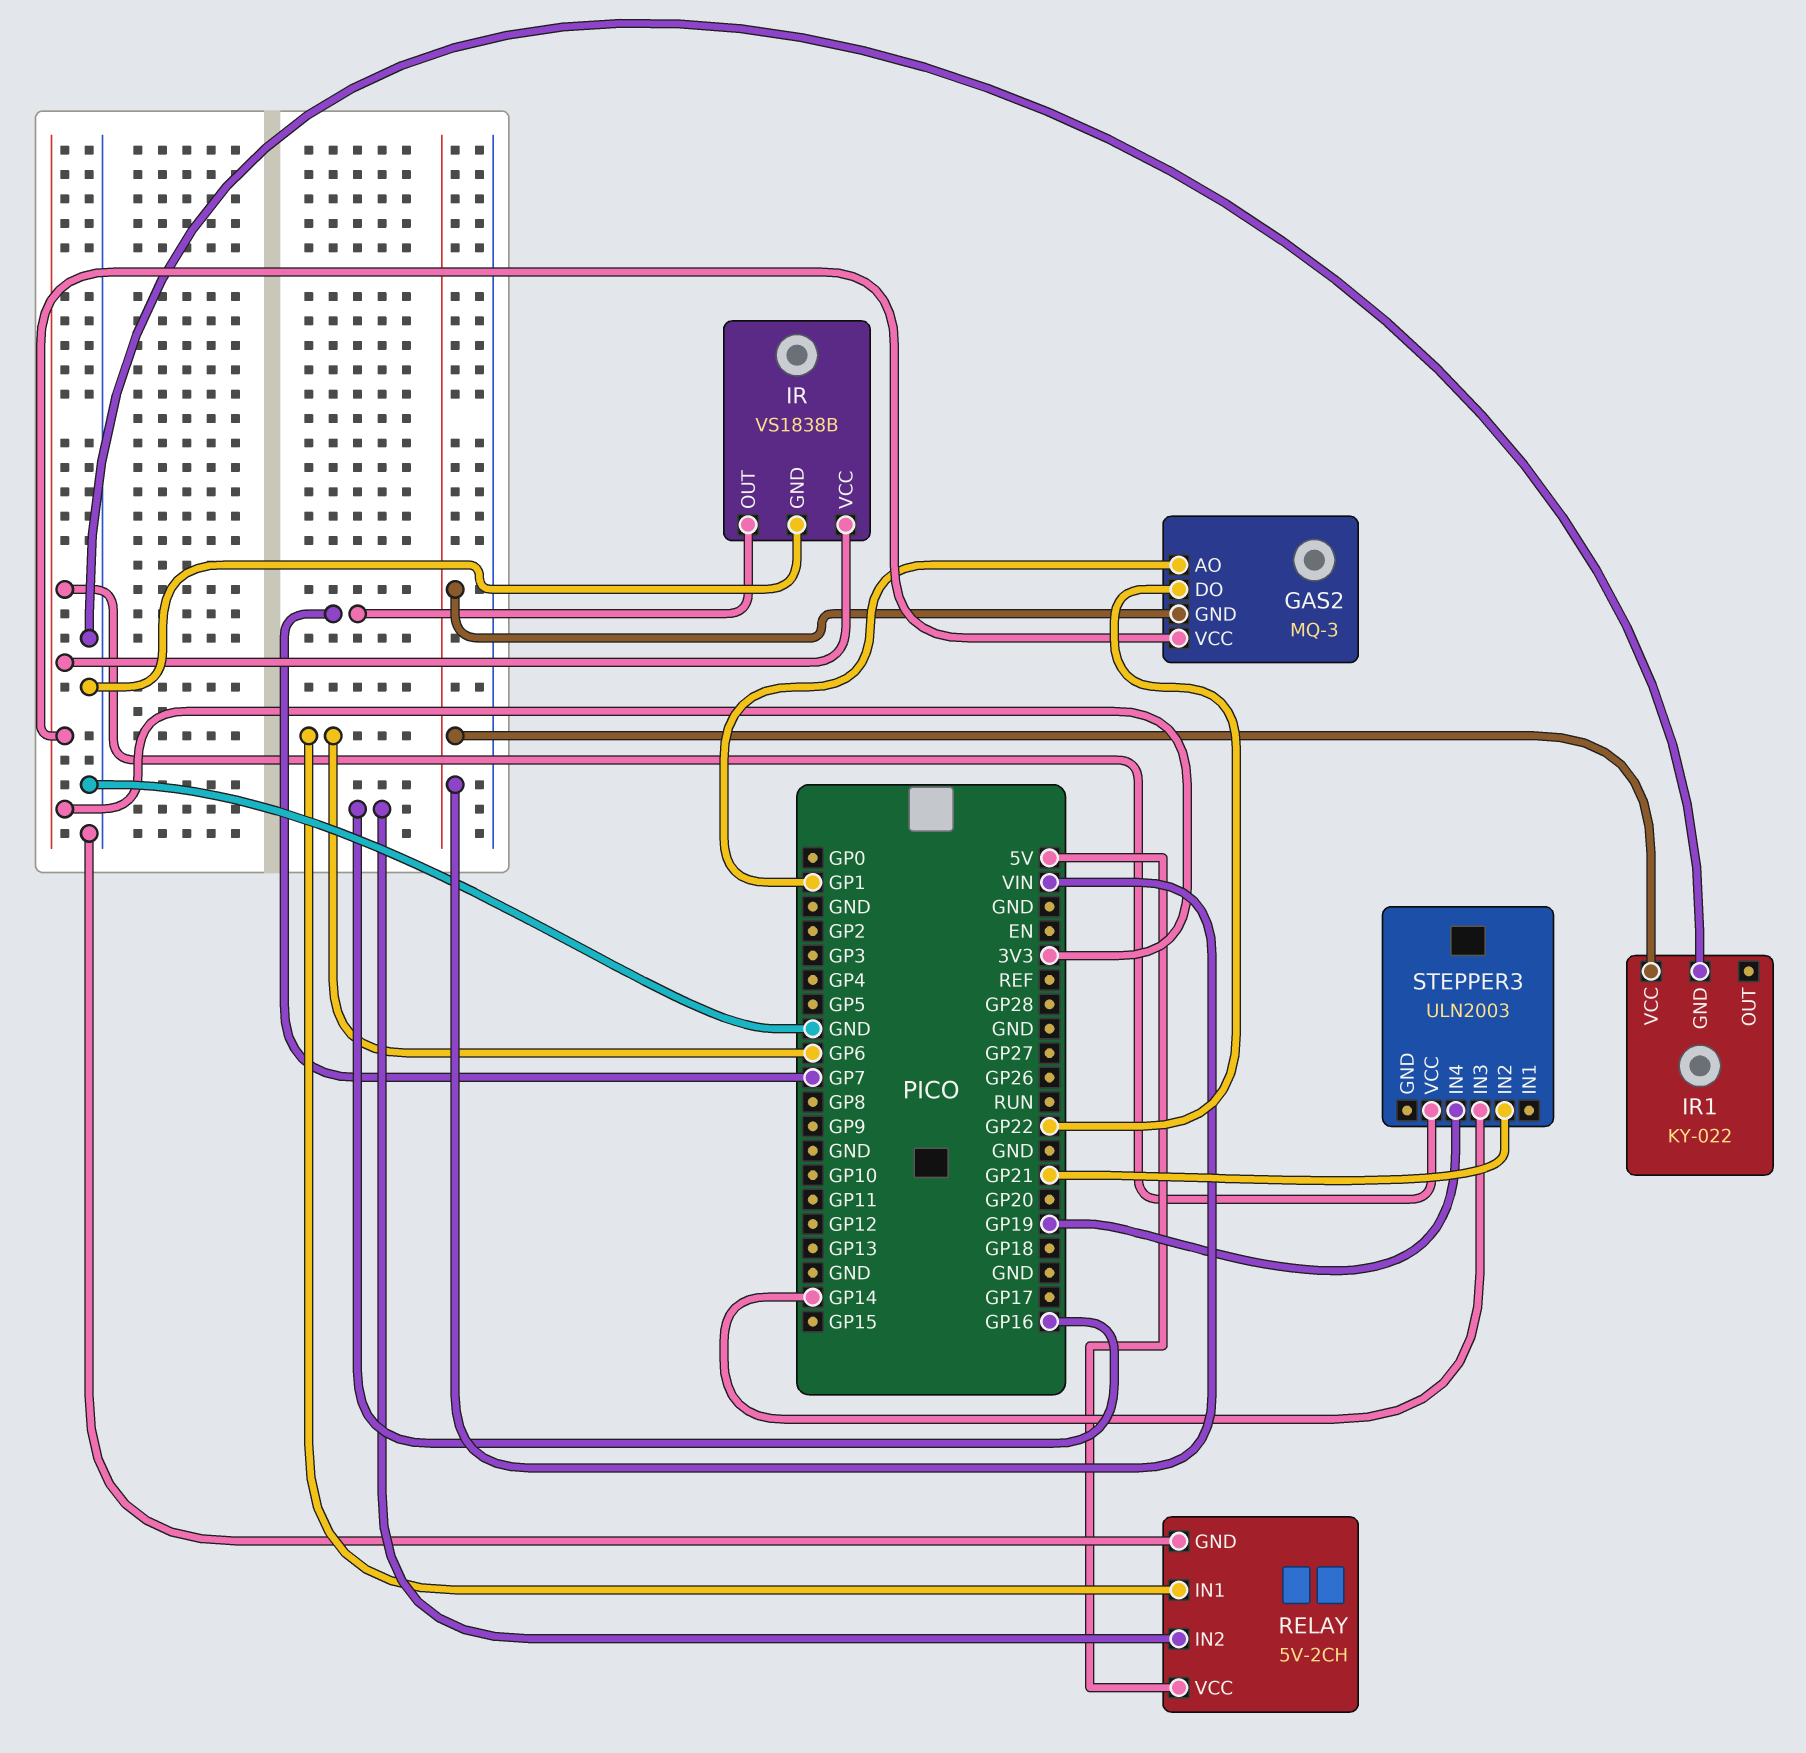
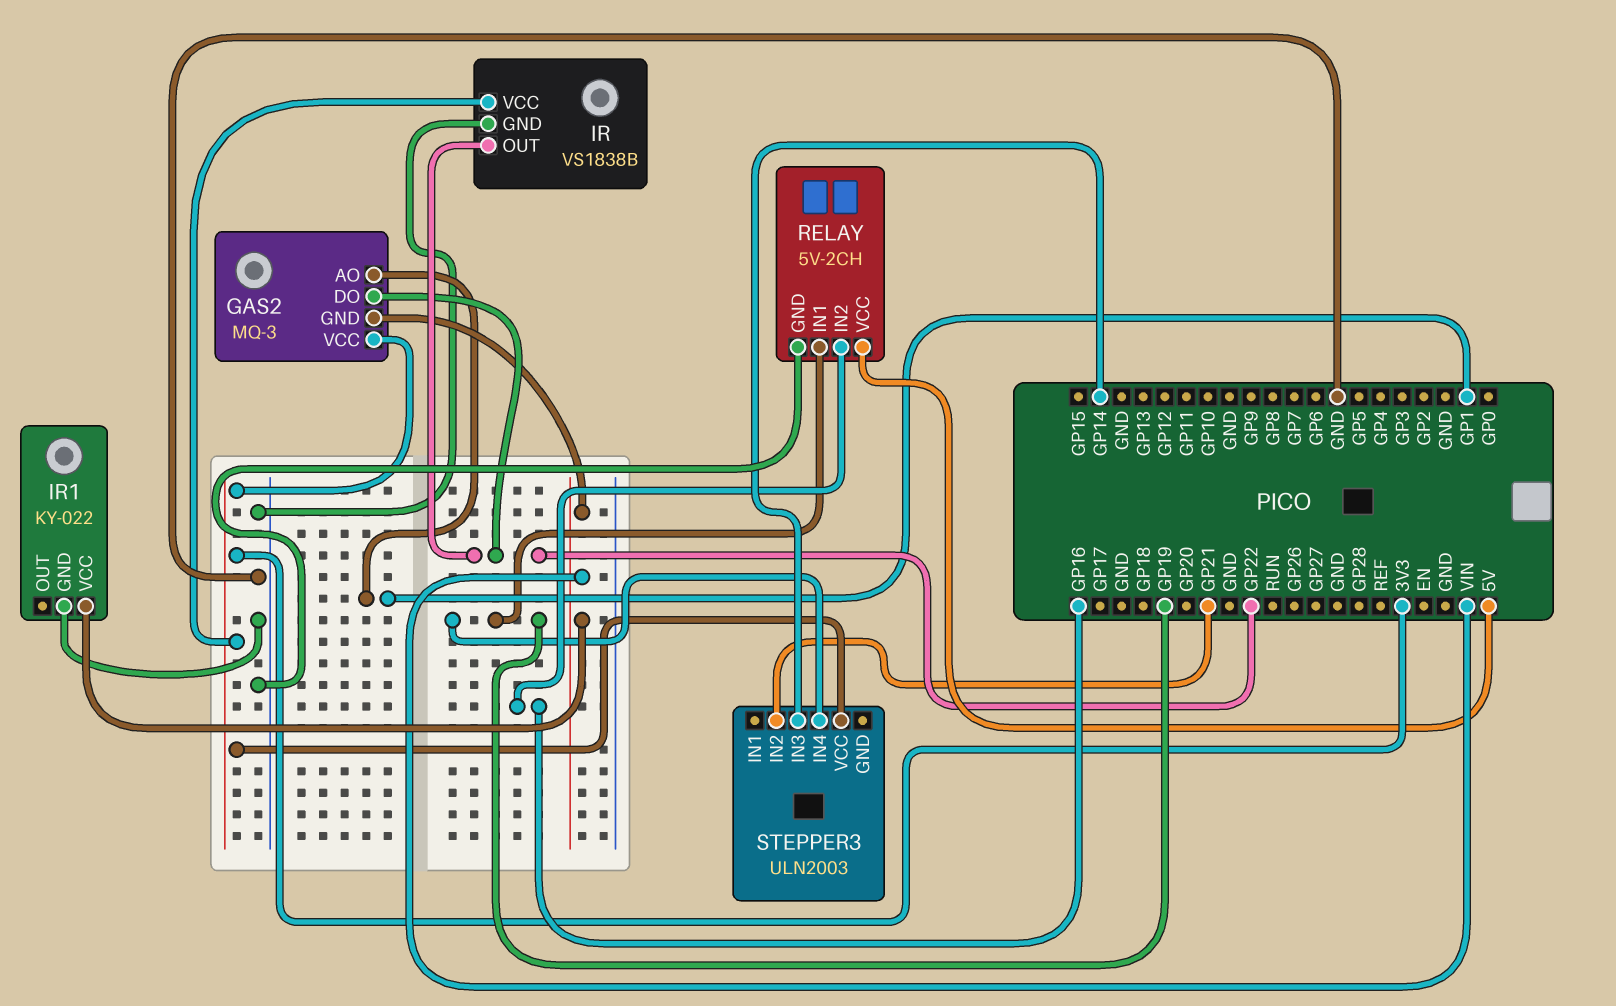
IR pin OUT: GP7 -> GP22
RELAY pin IN1: GP6 -> GP19

